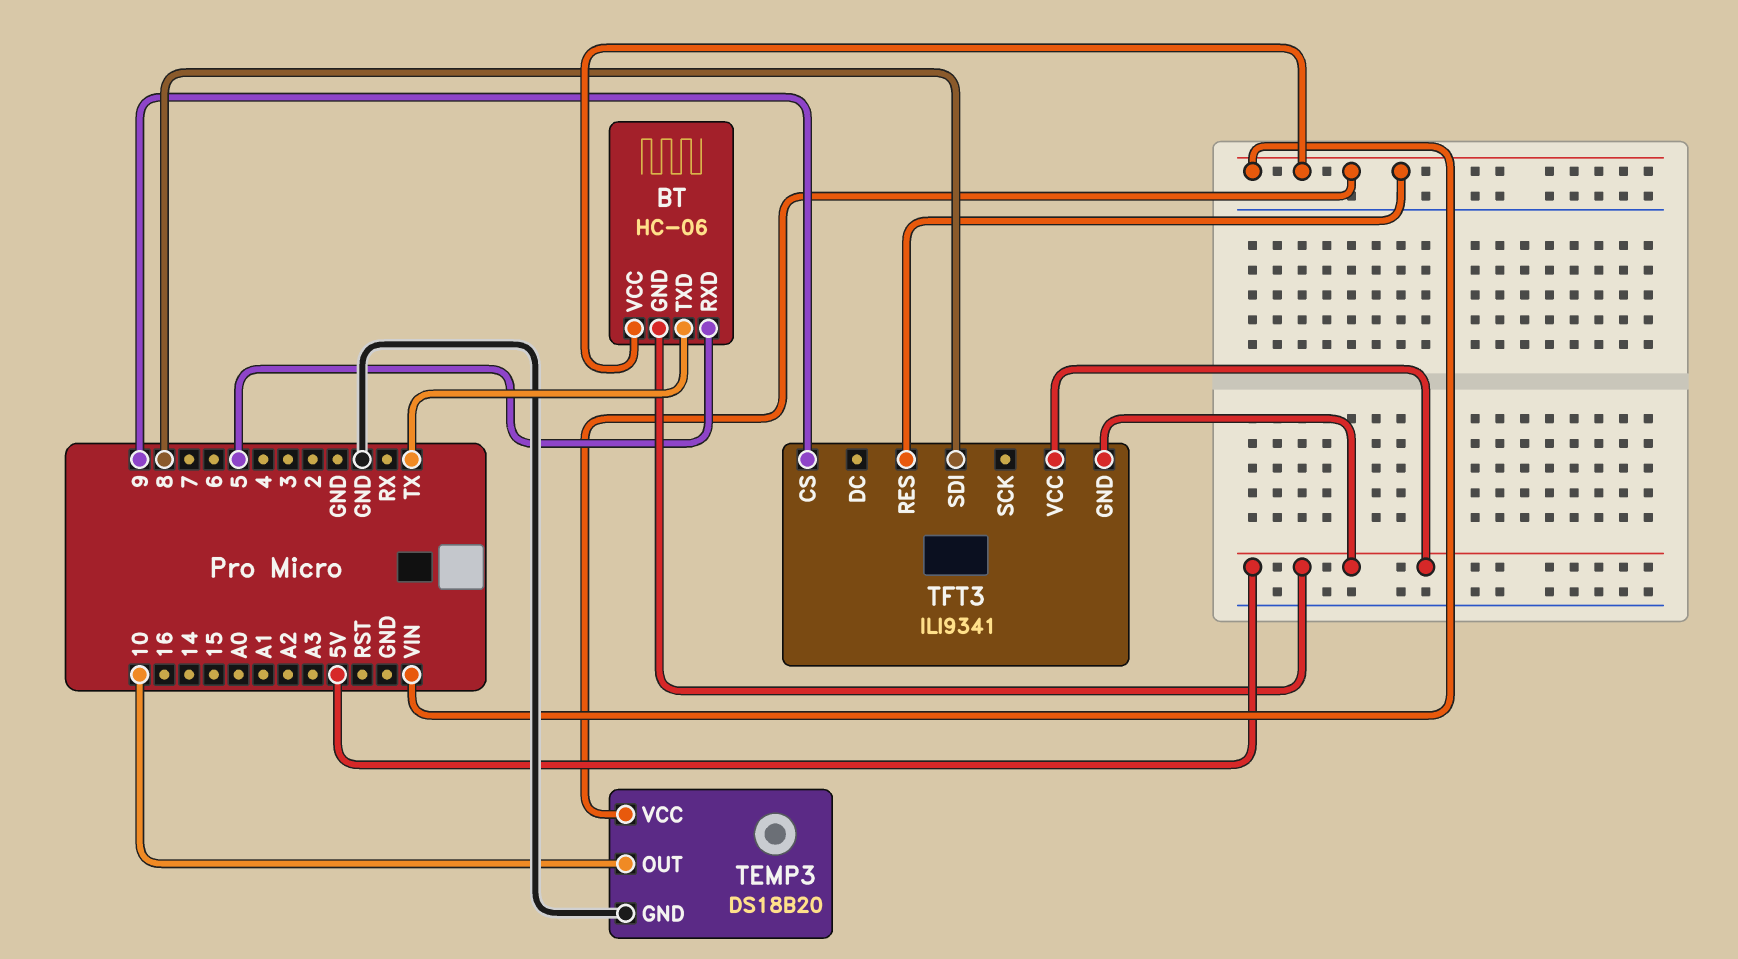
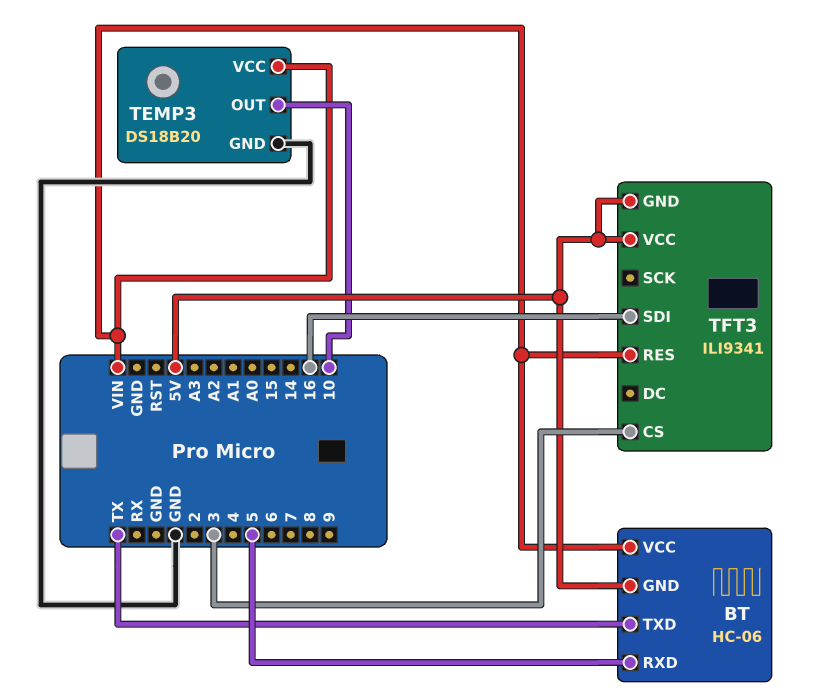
TFT3 pin CS: 9 -> 3
TFT3 pin SDI: 8 -> 16

